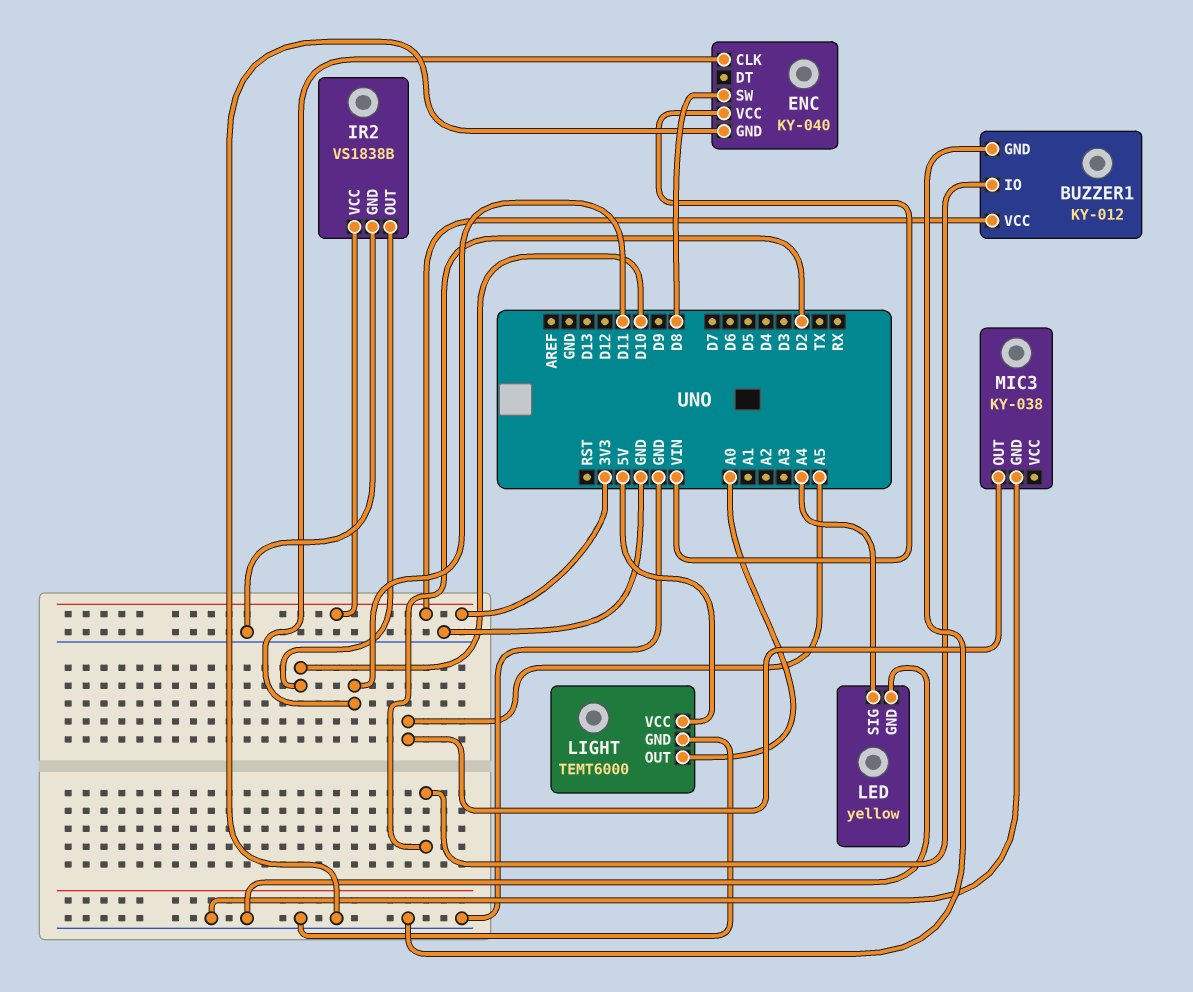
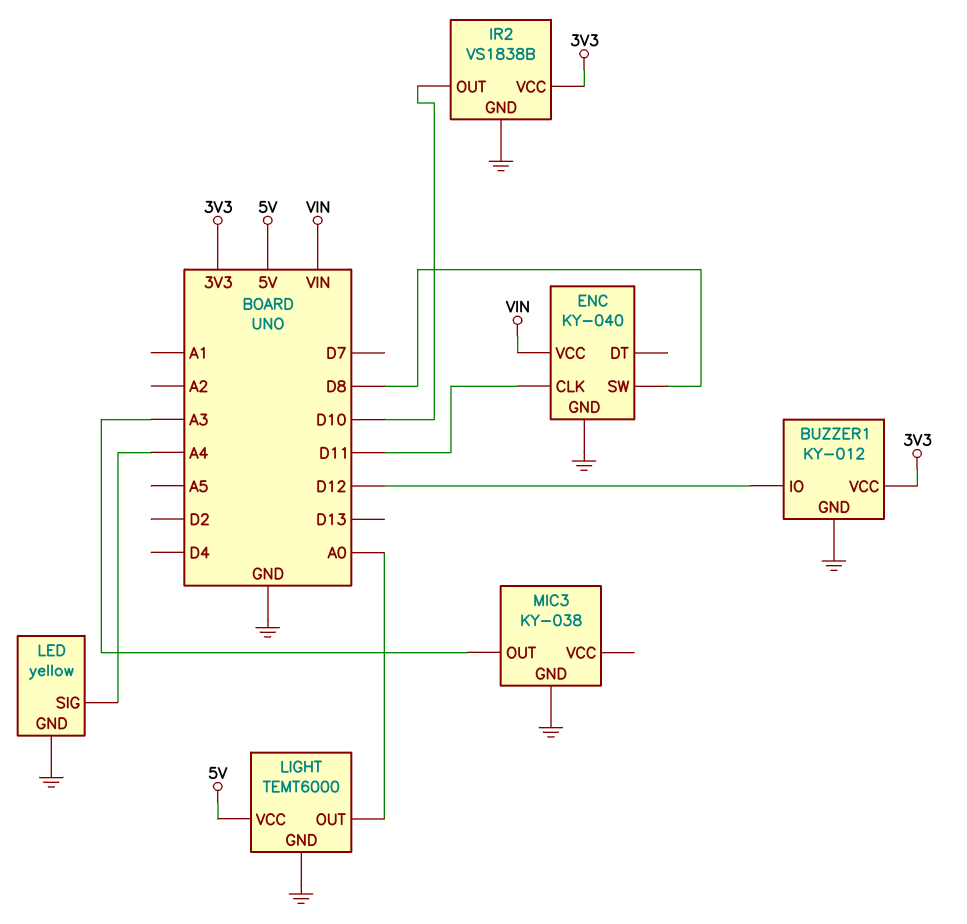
BUZZER1 pin IO: D2 -> D12
MIC3 pin OUT: A5 -> A3

